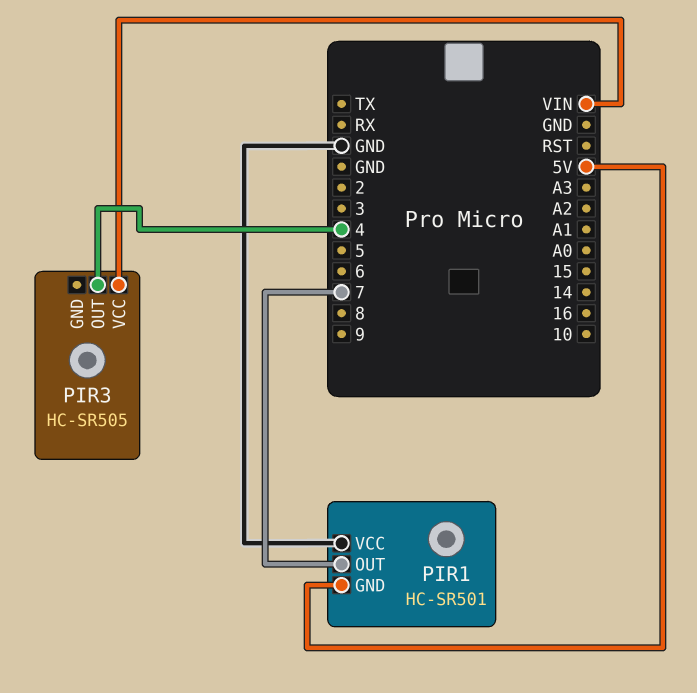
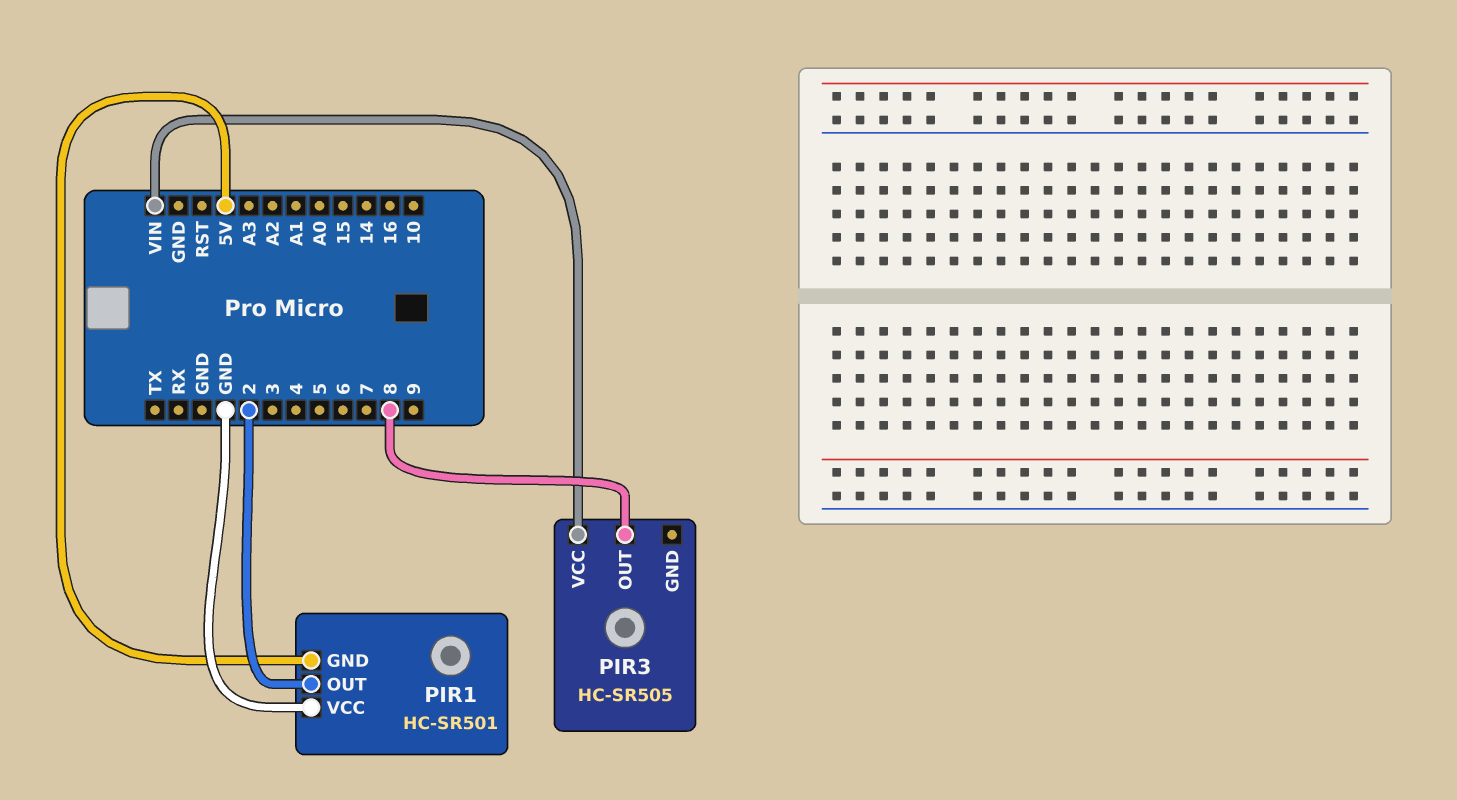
PIR1 pin OUT: 7 -> 2
PIR3 pin OUT: 4 -> 8

